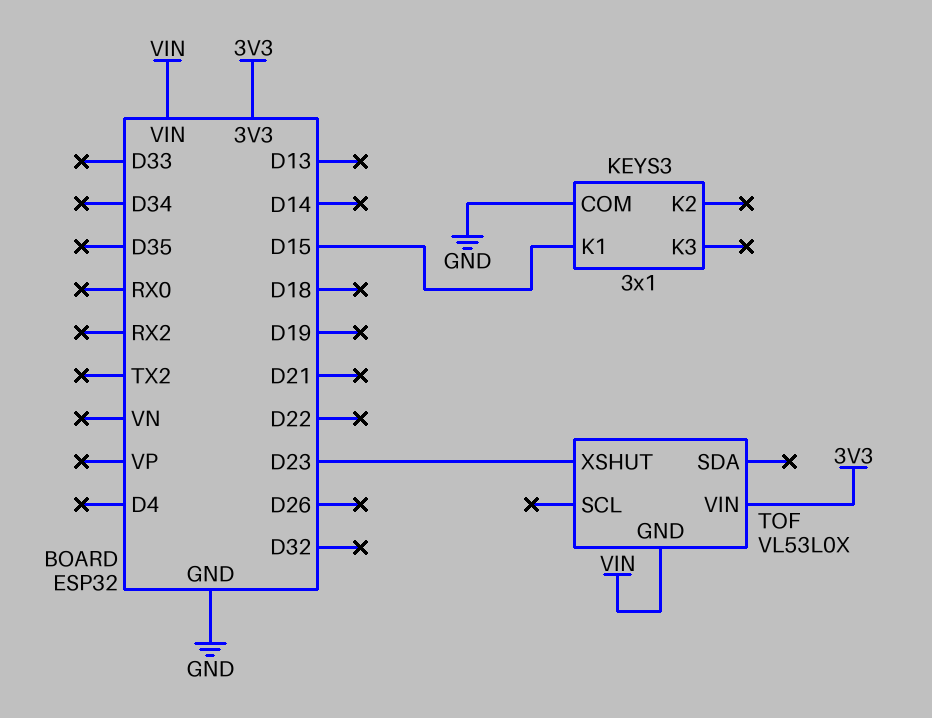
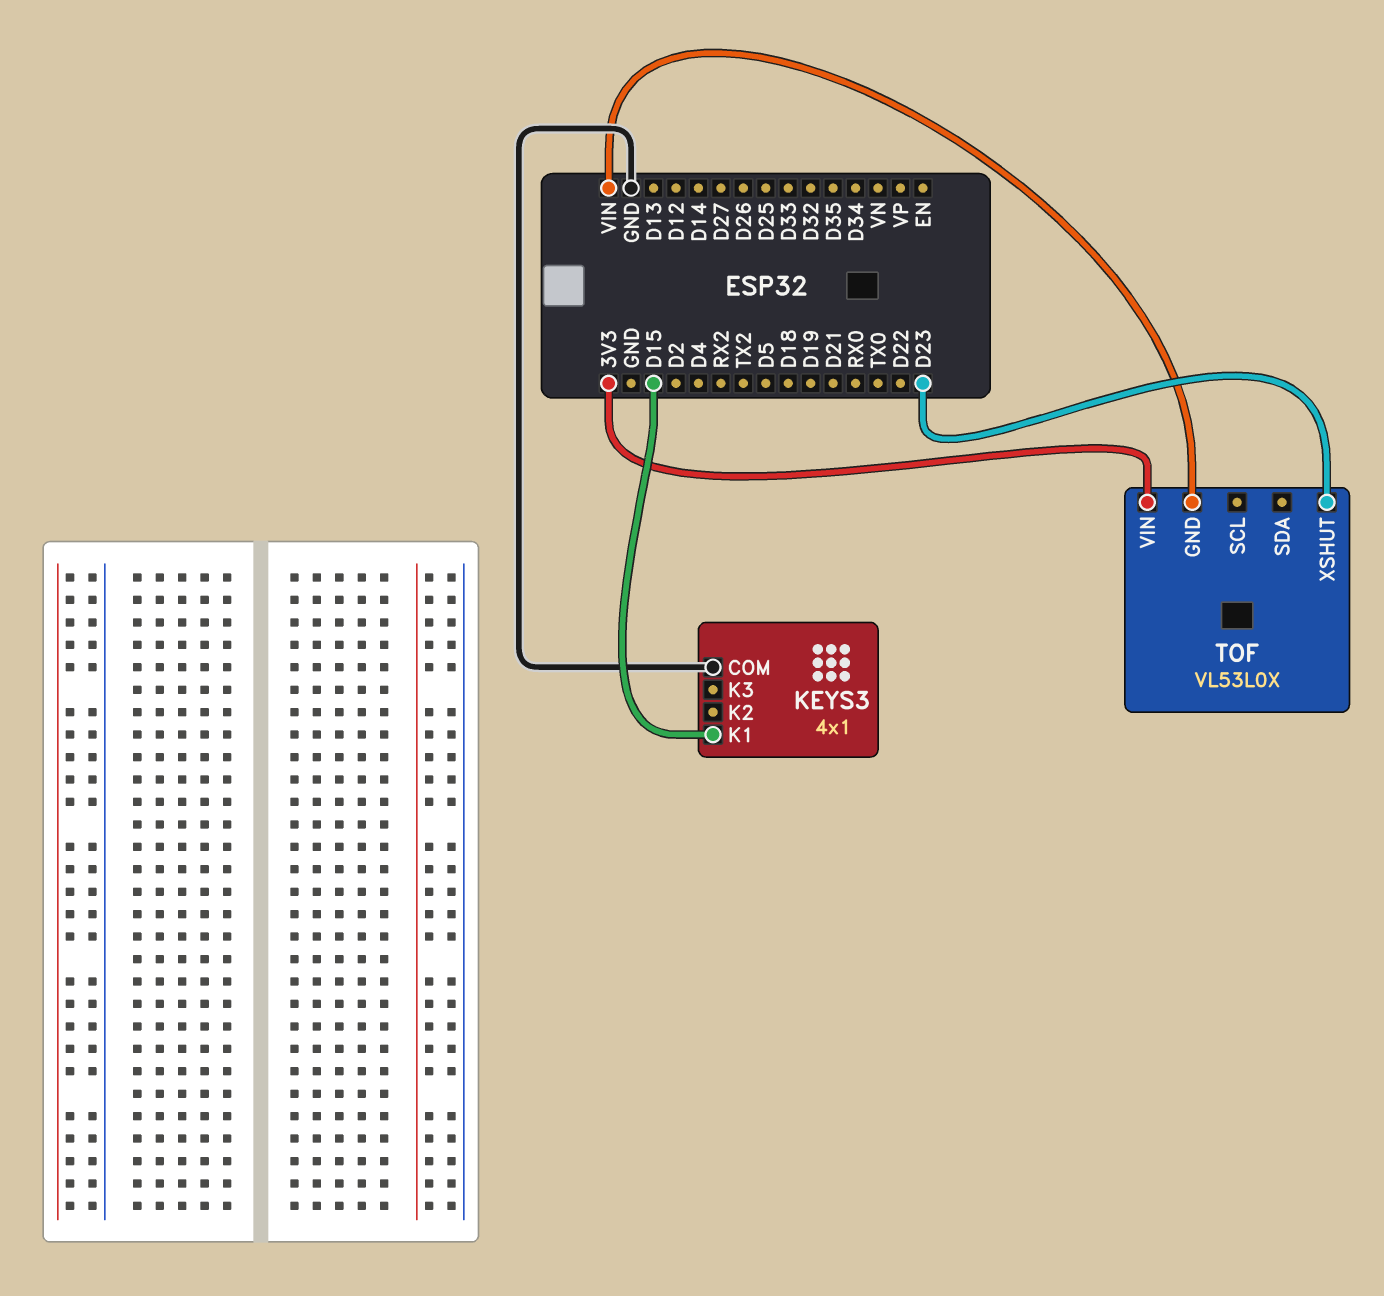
KEYS3: 3x1 -> 4x1

